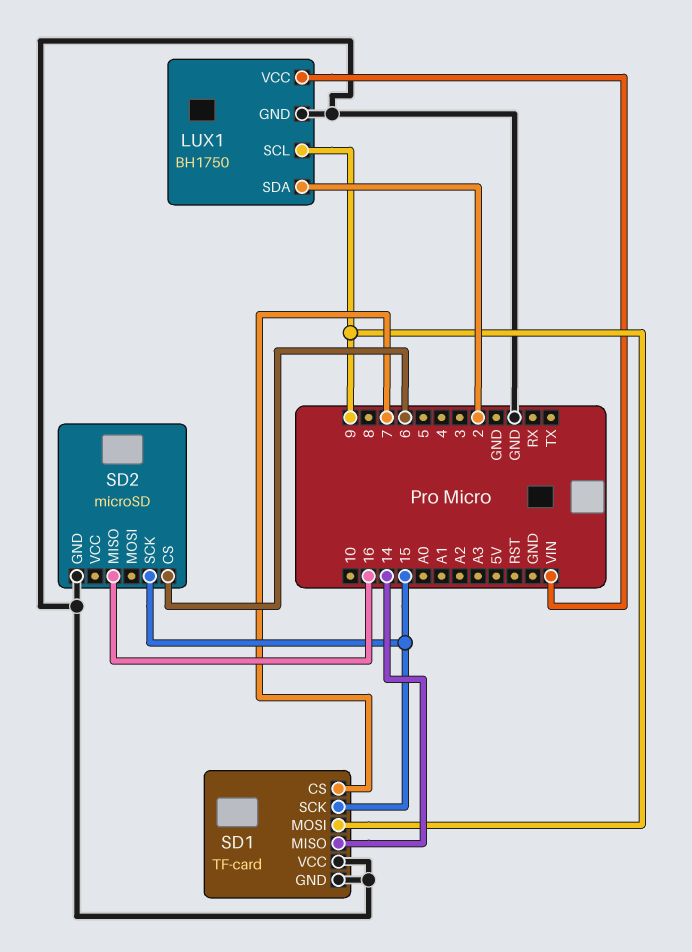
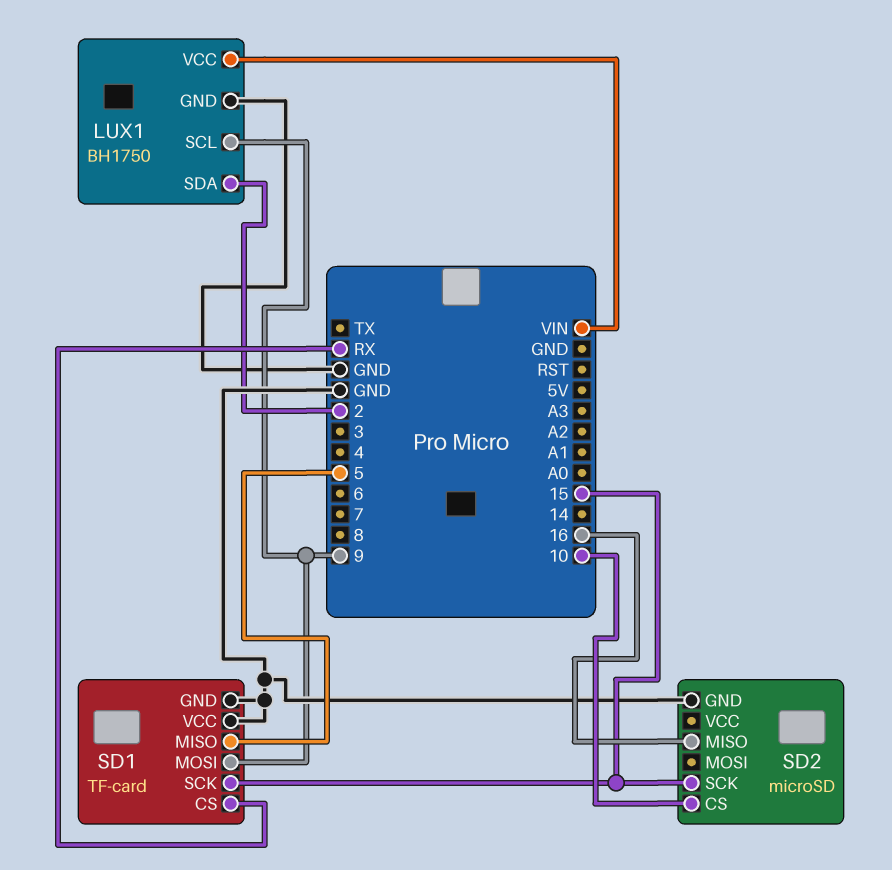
SD1 pin CS: 7 -> RX
SD1 pin MISO: 14 -> 5
SD2 pin CS: 6 -> 10

